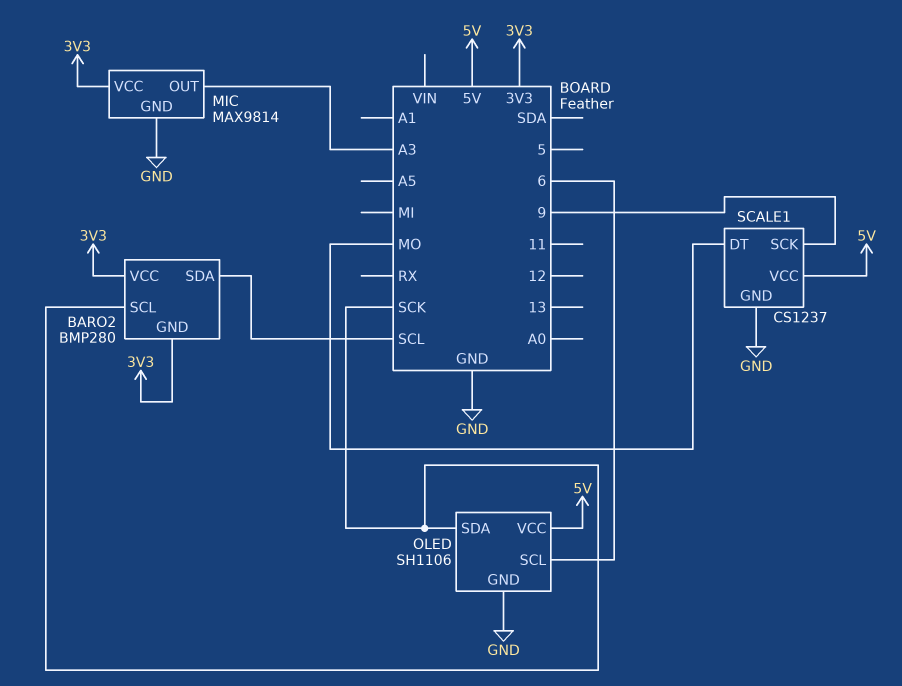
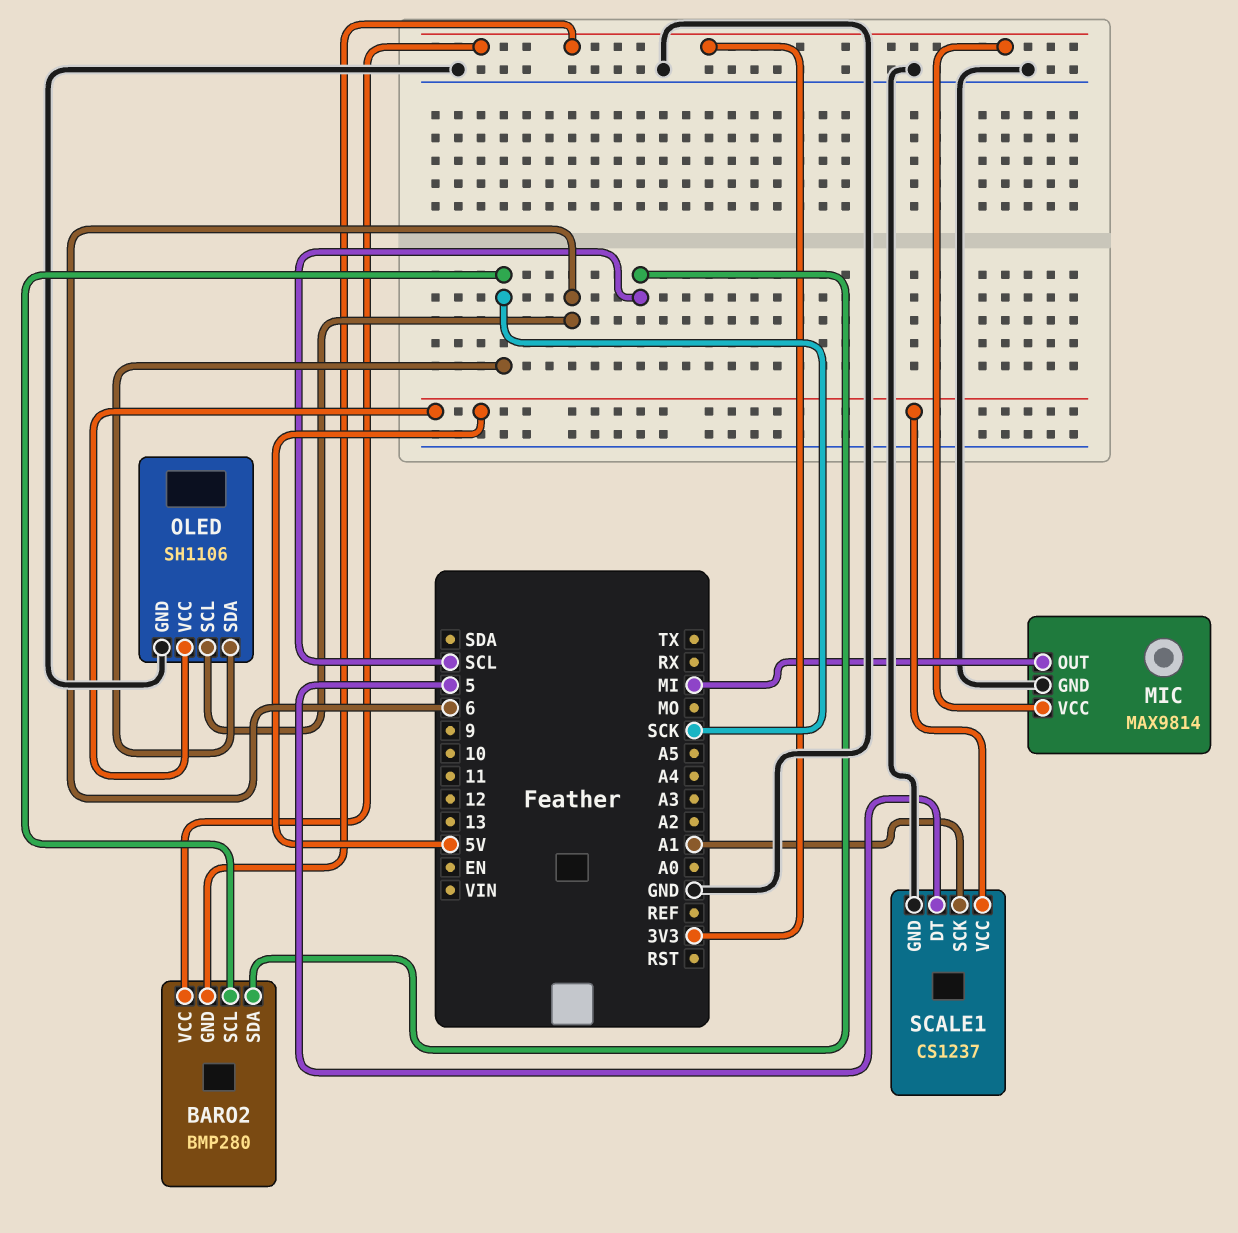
MIC pin OUT: A3 -> MI
SCALE1 pin DT: MO -> 5
SCALE1 pin SCK: 9 -> A1

